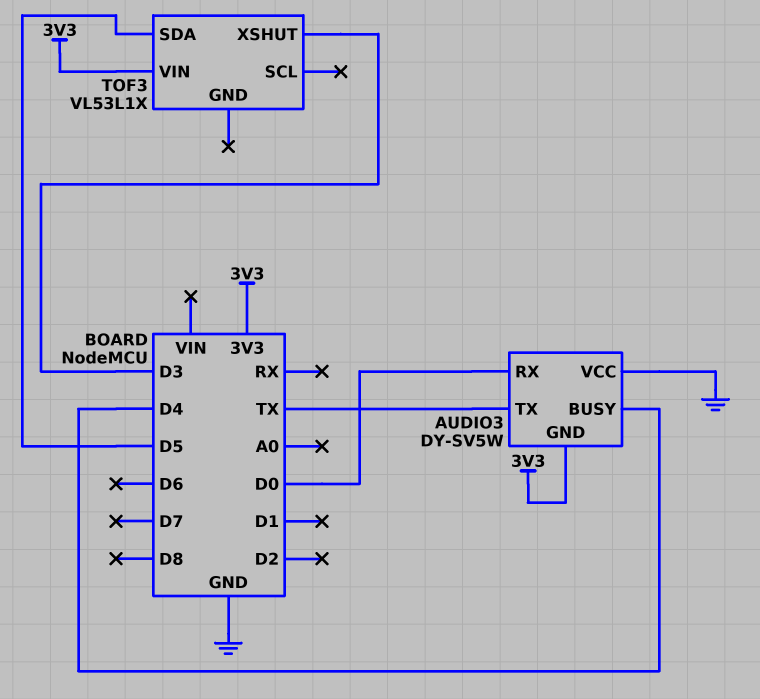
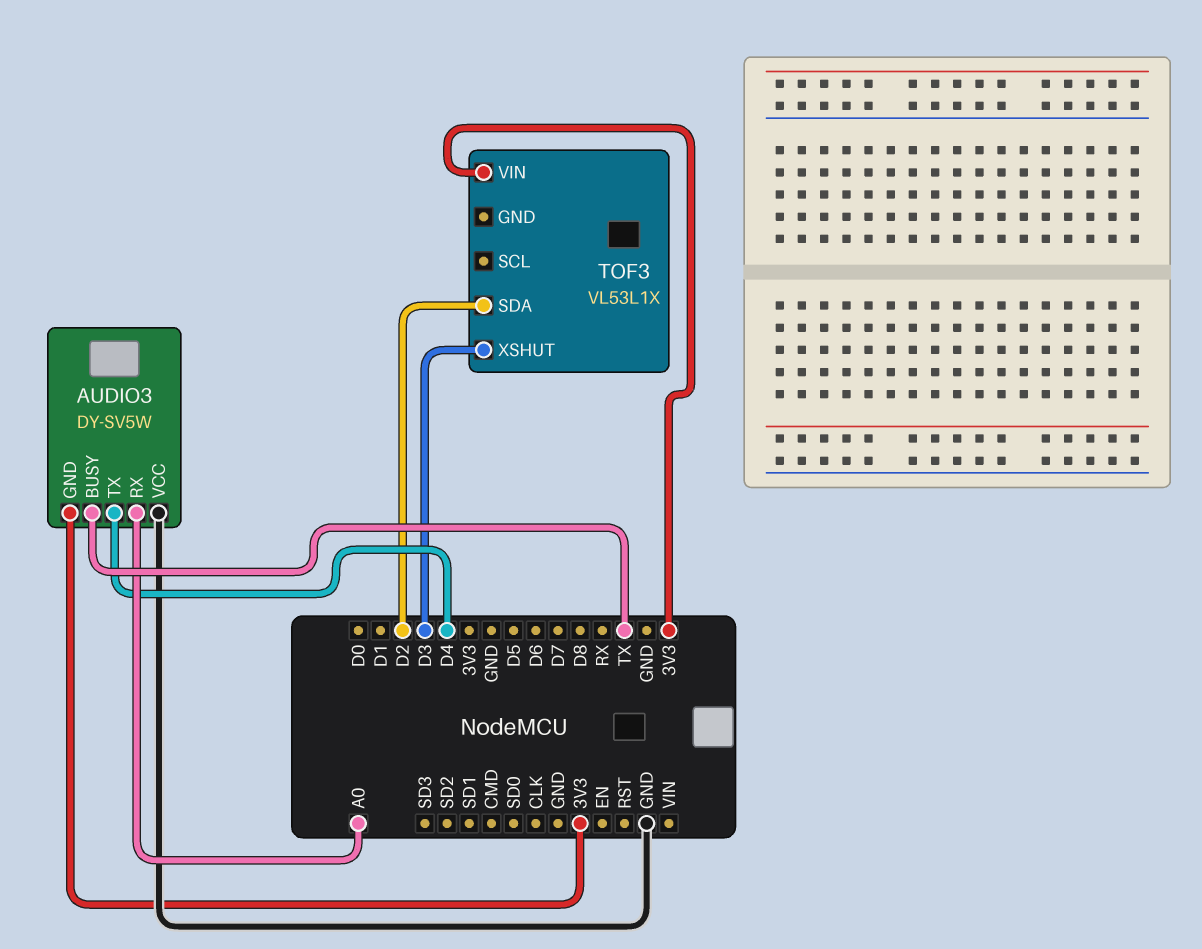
AUDIO3 pin BUSY: D4 -> TX
AUDIO3 pin RX: D0 -> A0
AUDIO3 pin TX: TX -> D4
TOF3 pin SDA: D5 -> D2

